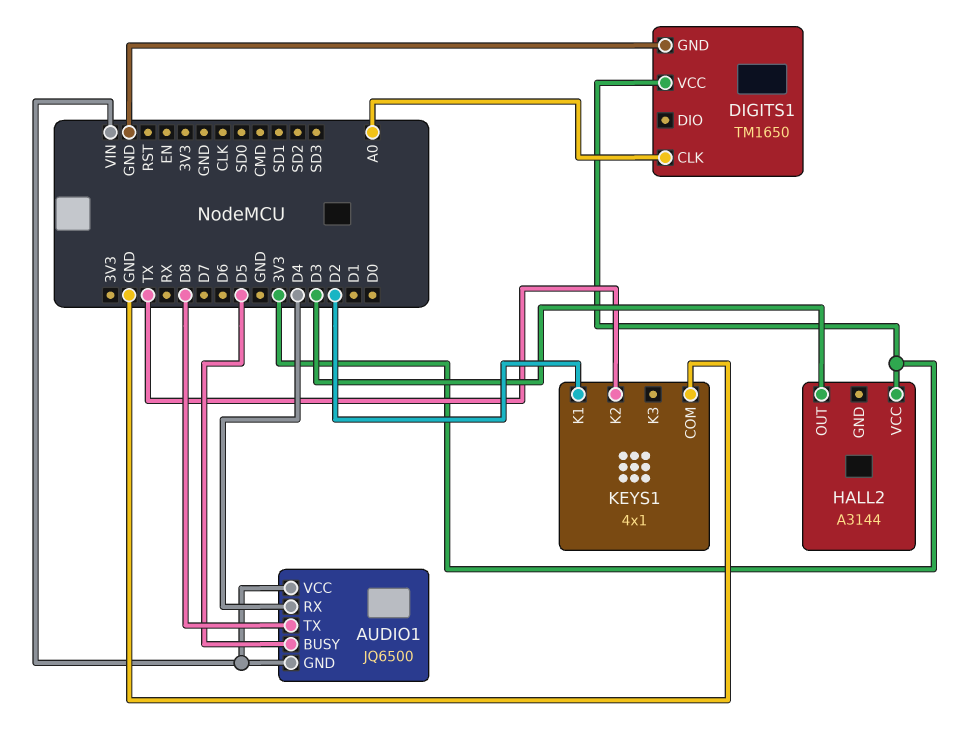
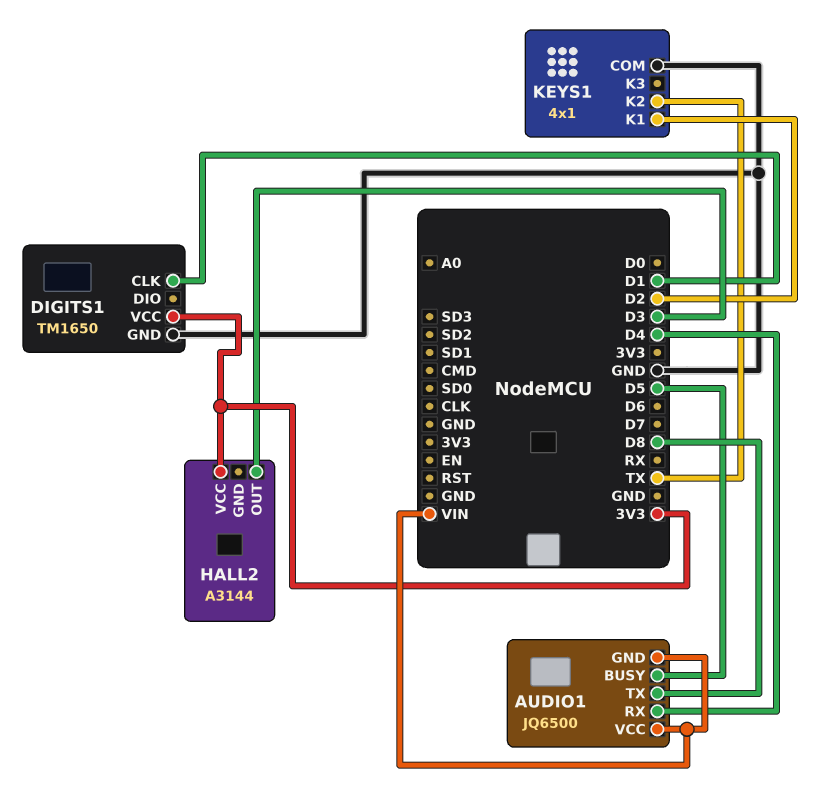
DIGITS1 pin CLK: A0 -> D1

